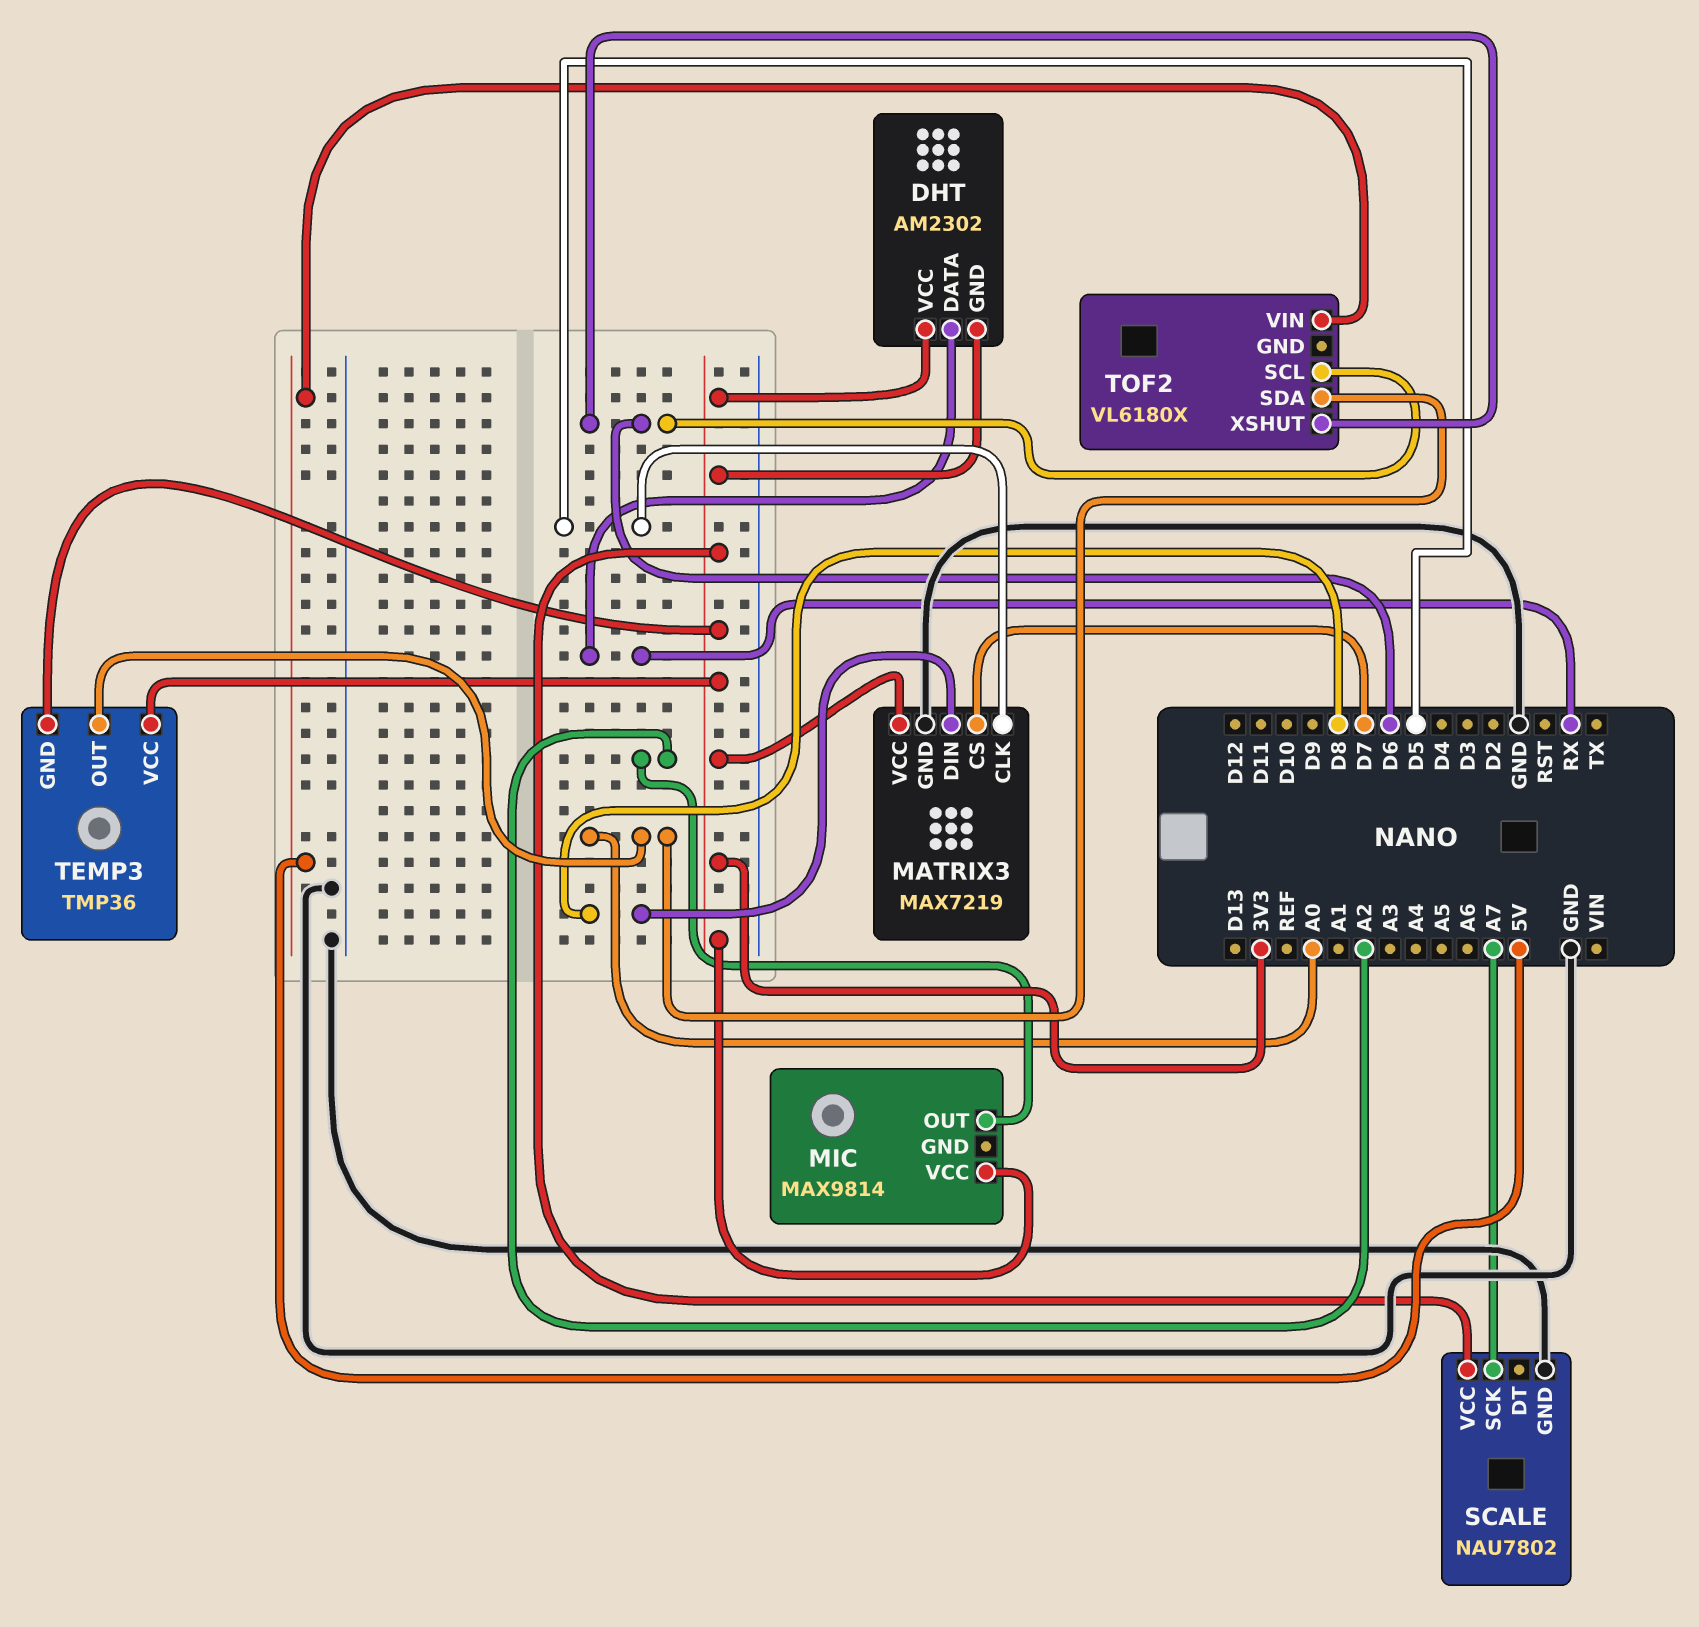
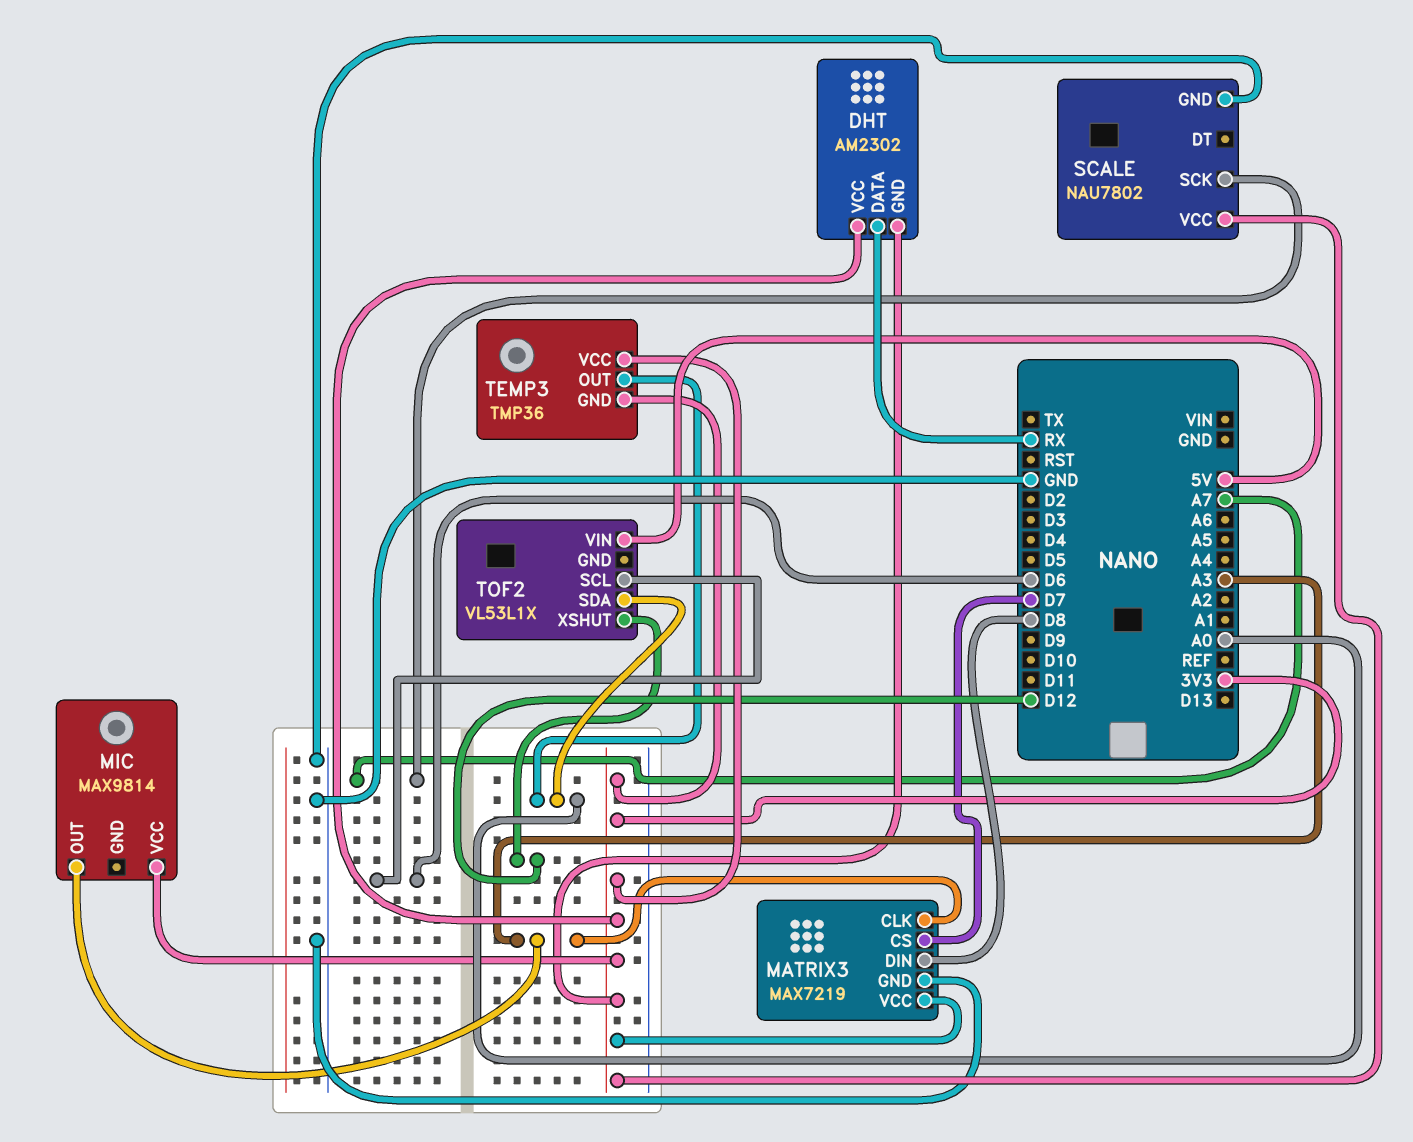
MATRIX3 pin CLK: D5 -> A3
MIC pin OUT: A2 -> A3
TOF2: VL6180X -> VL53L1X
TOF2 pin XSHUT: D6 -> D12

